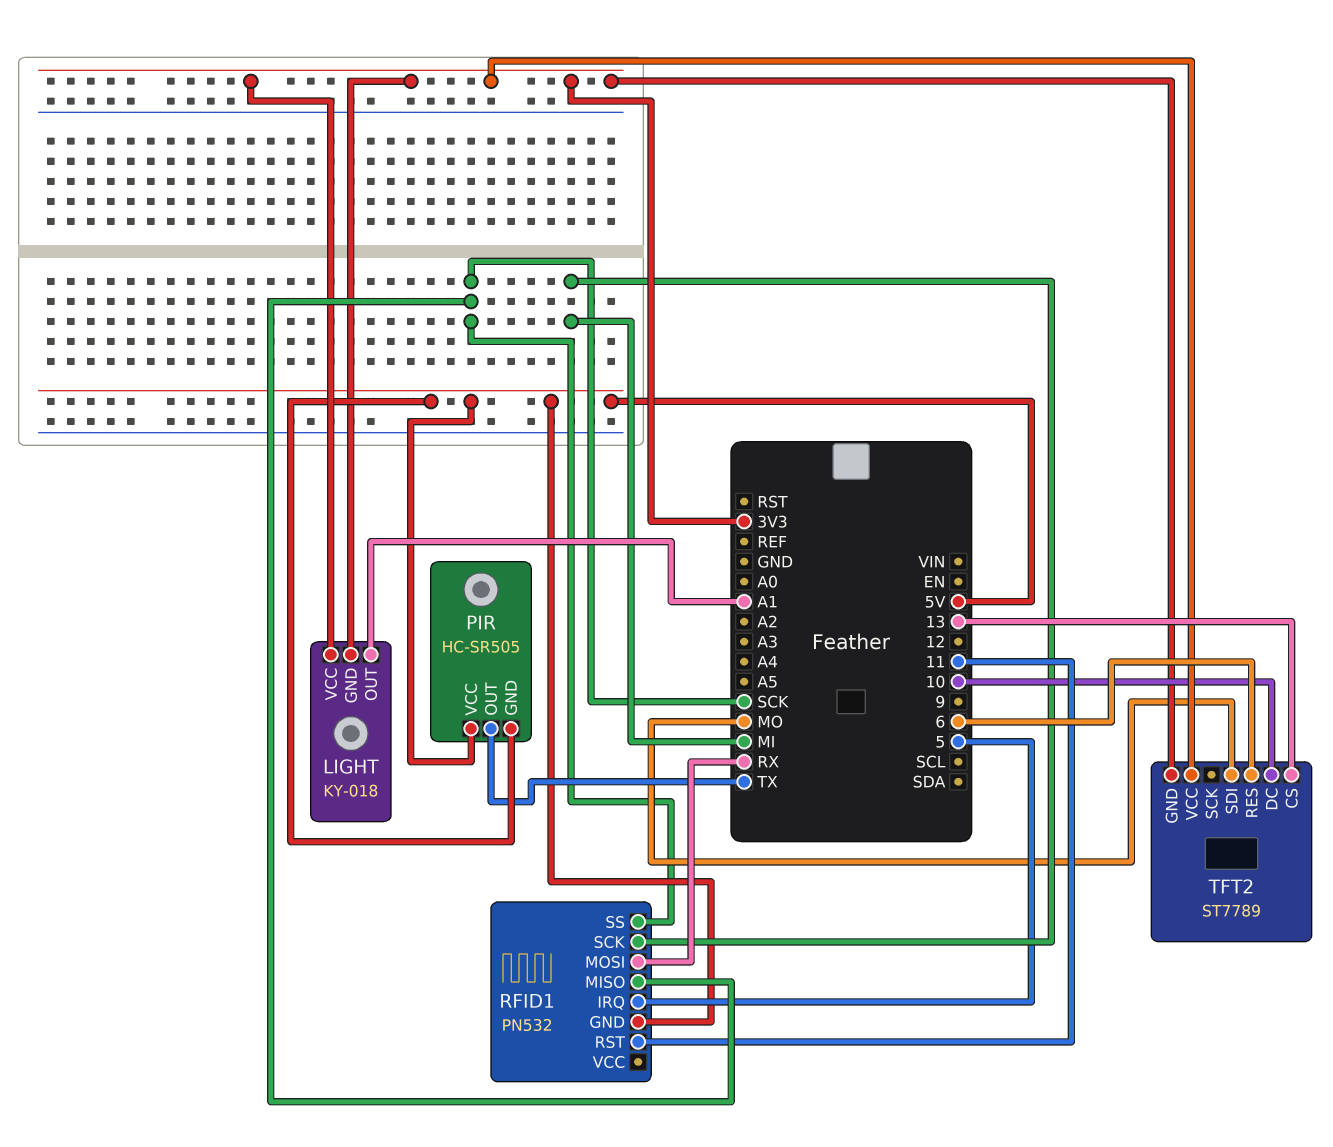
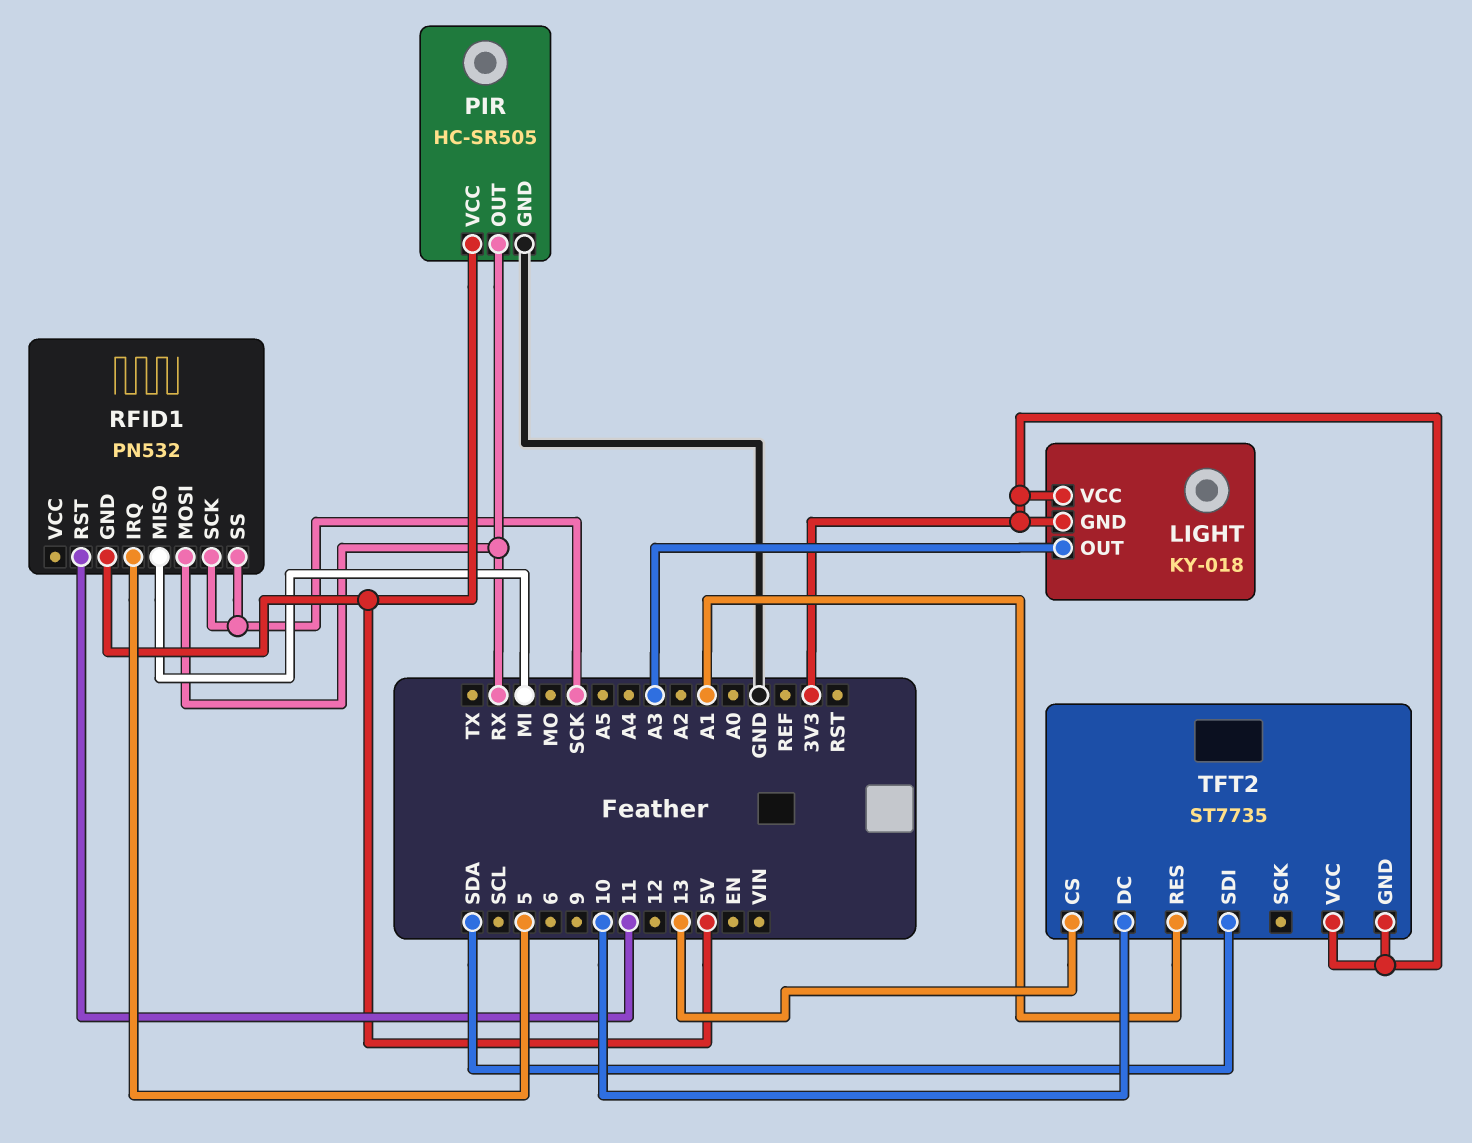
LIGHT pin OUT: A1 -> A3
PIR pin GND: 5V -> GND
PIR pin OUT: TX -> RX
RFID1 pin MISO: SCK -> MI
RFID1 pin SCK: MI -> SCK
TFT2: ST7789 -> ST7735
TFT2 pin RES: 6 -> A1
TFT2 pin SDI: MO -> SDA

